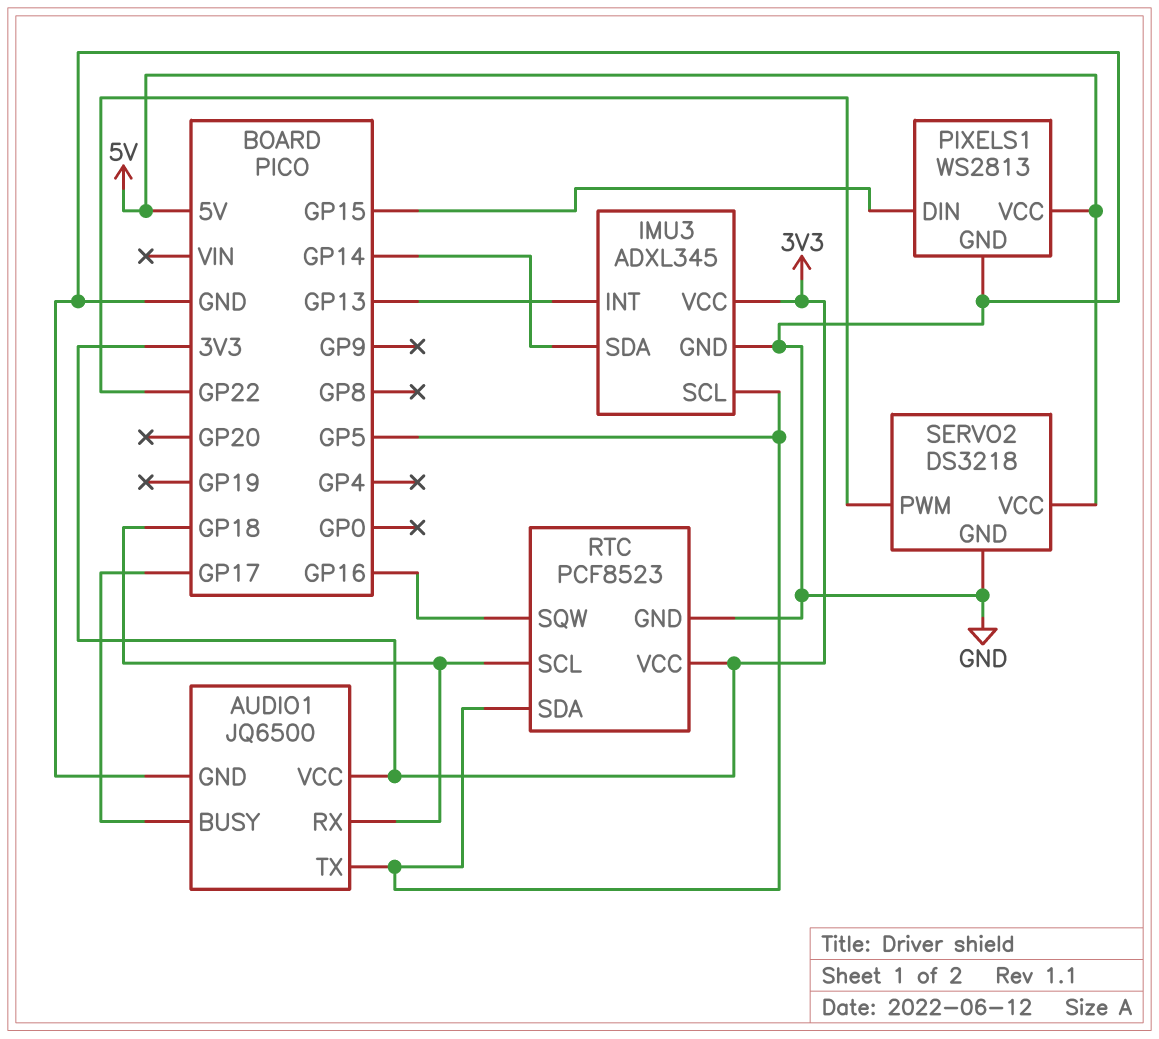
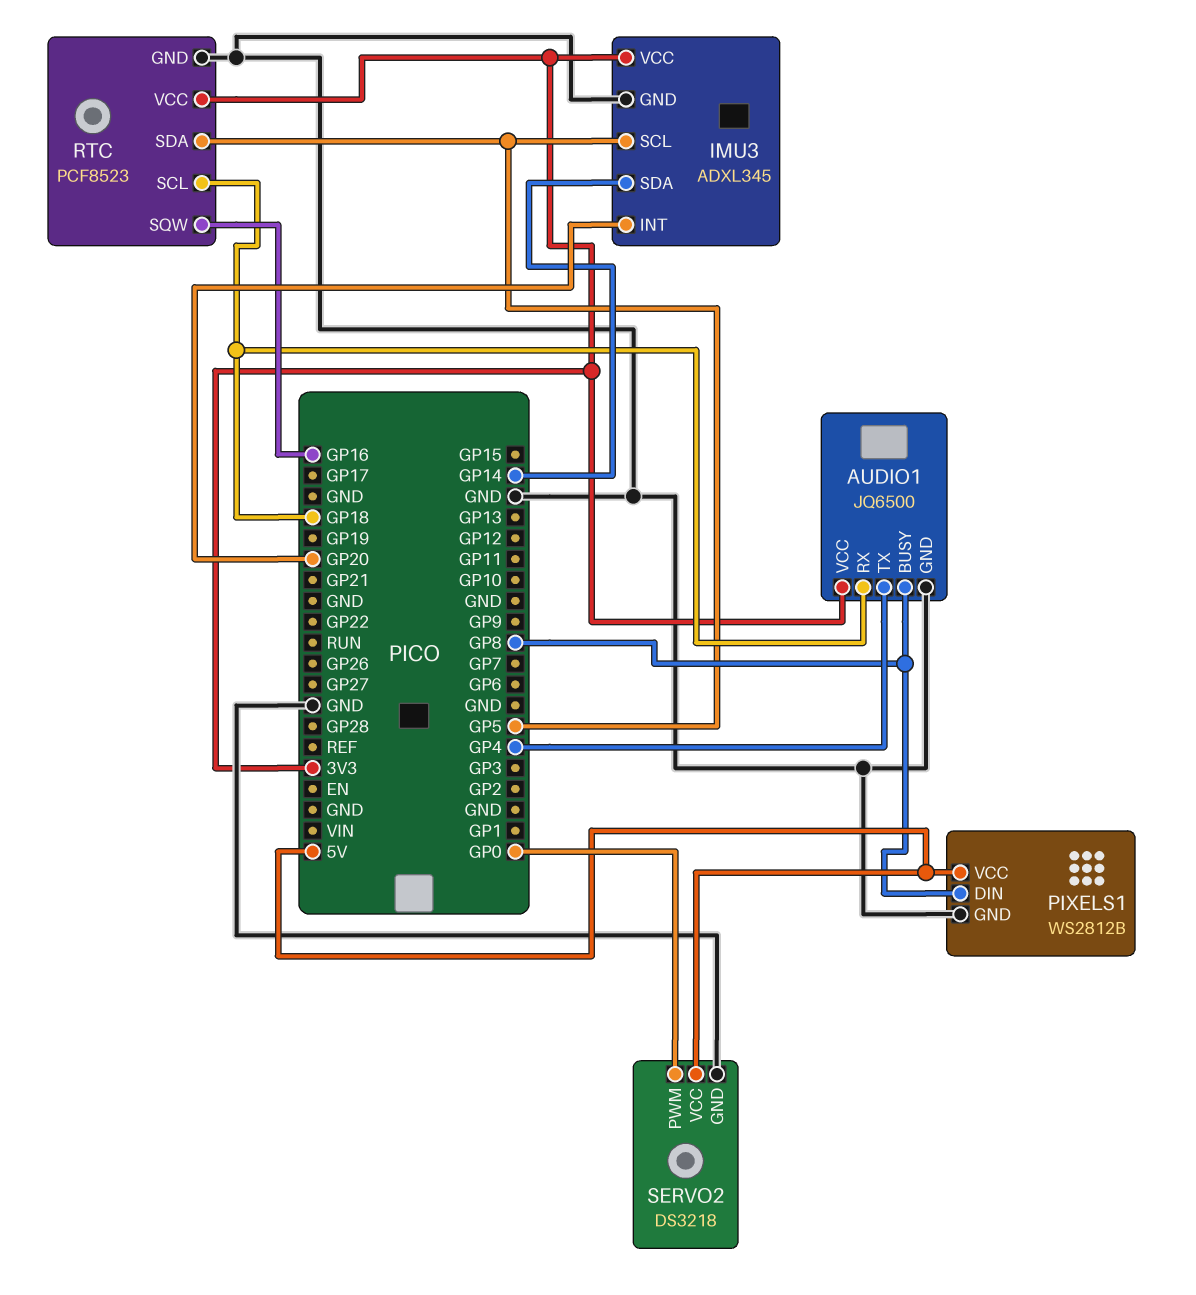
AUDIO1 pin BUSY: GP17 -> GP8
AUDIO1 pin TX: GP5 -> GP4
IMU3 pin INT: GP13 -> GP20
PIXELS1: WS2813 -> WS2812B
PIXELS1 pin DIN: GP15 -> GP8
SERVO2 pin PWM: GP22 -> GP0

